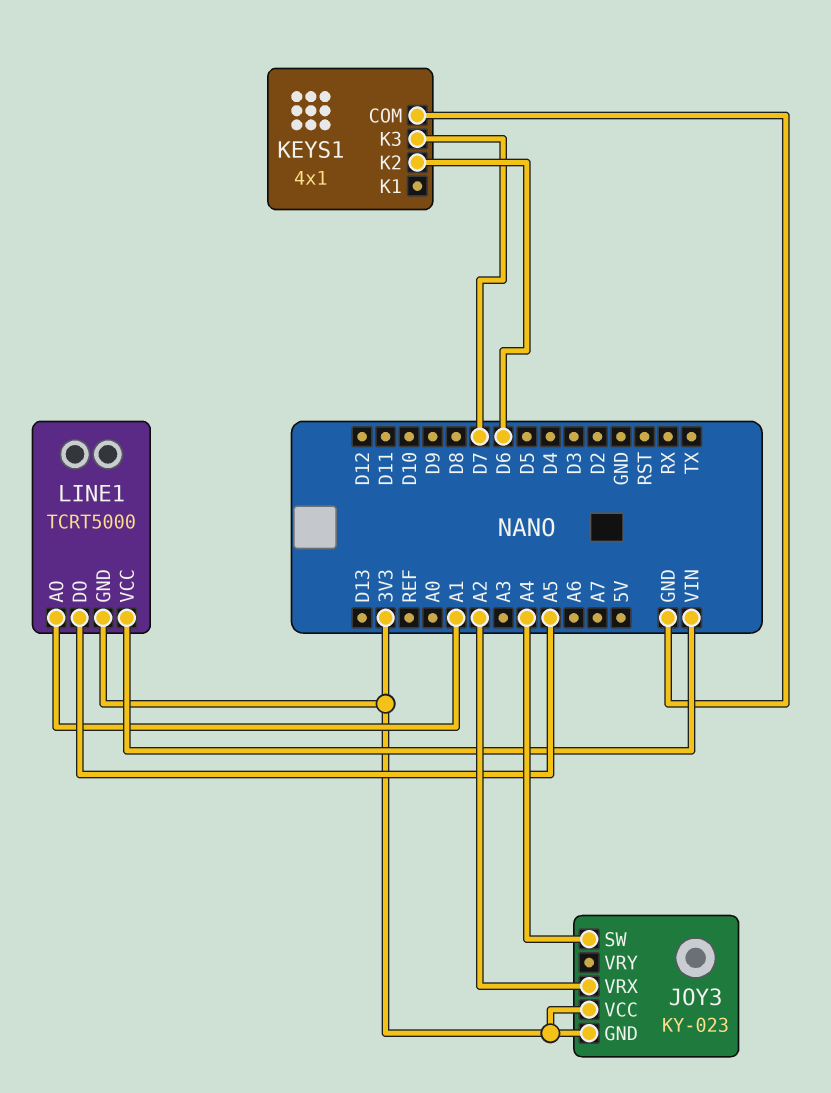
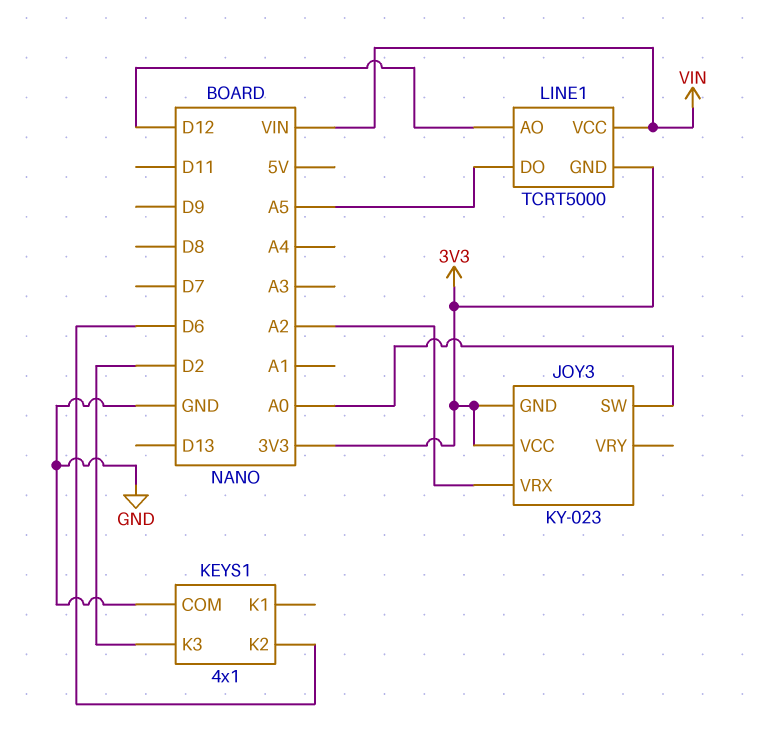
JOY3 pin SW: A4 -> A0
KEYS1 pin K3: D7 -> D2
LINE1 pin AO: A1 -> D12

